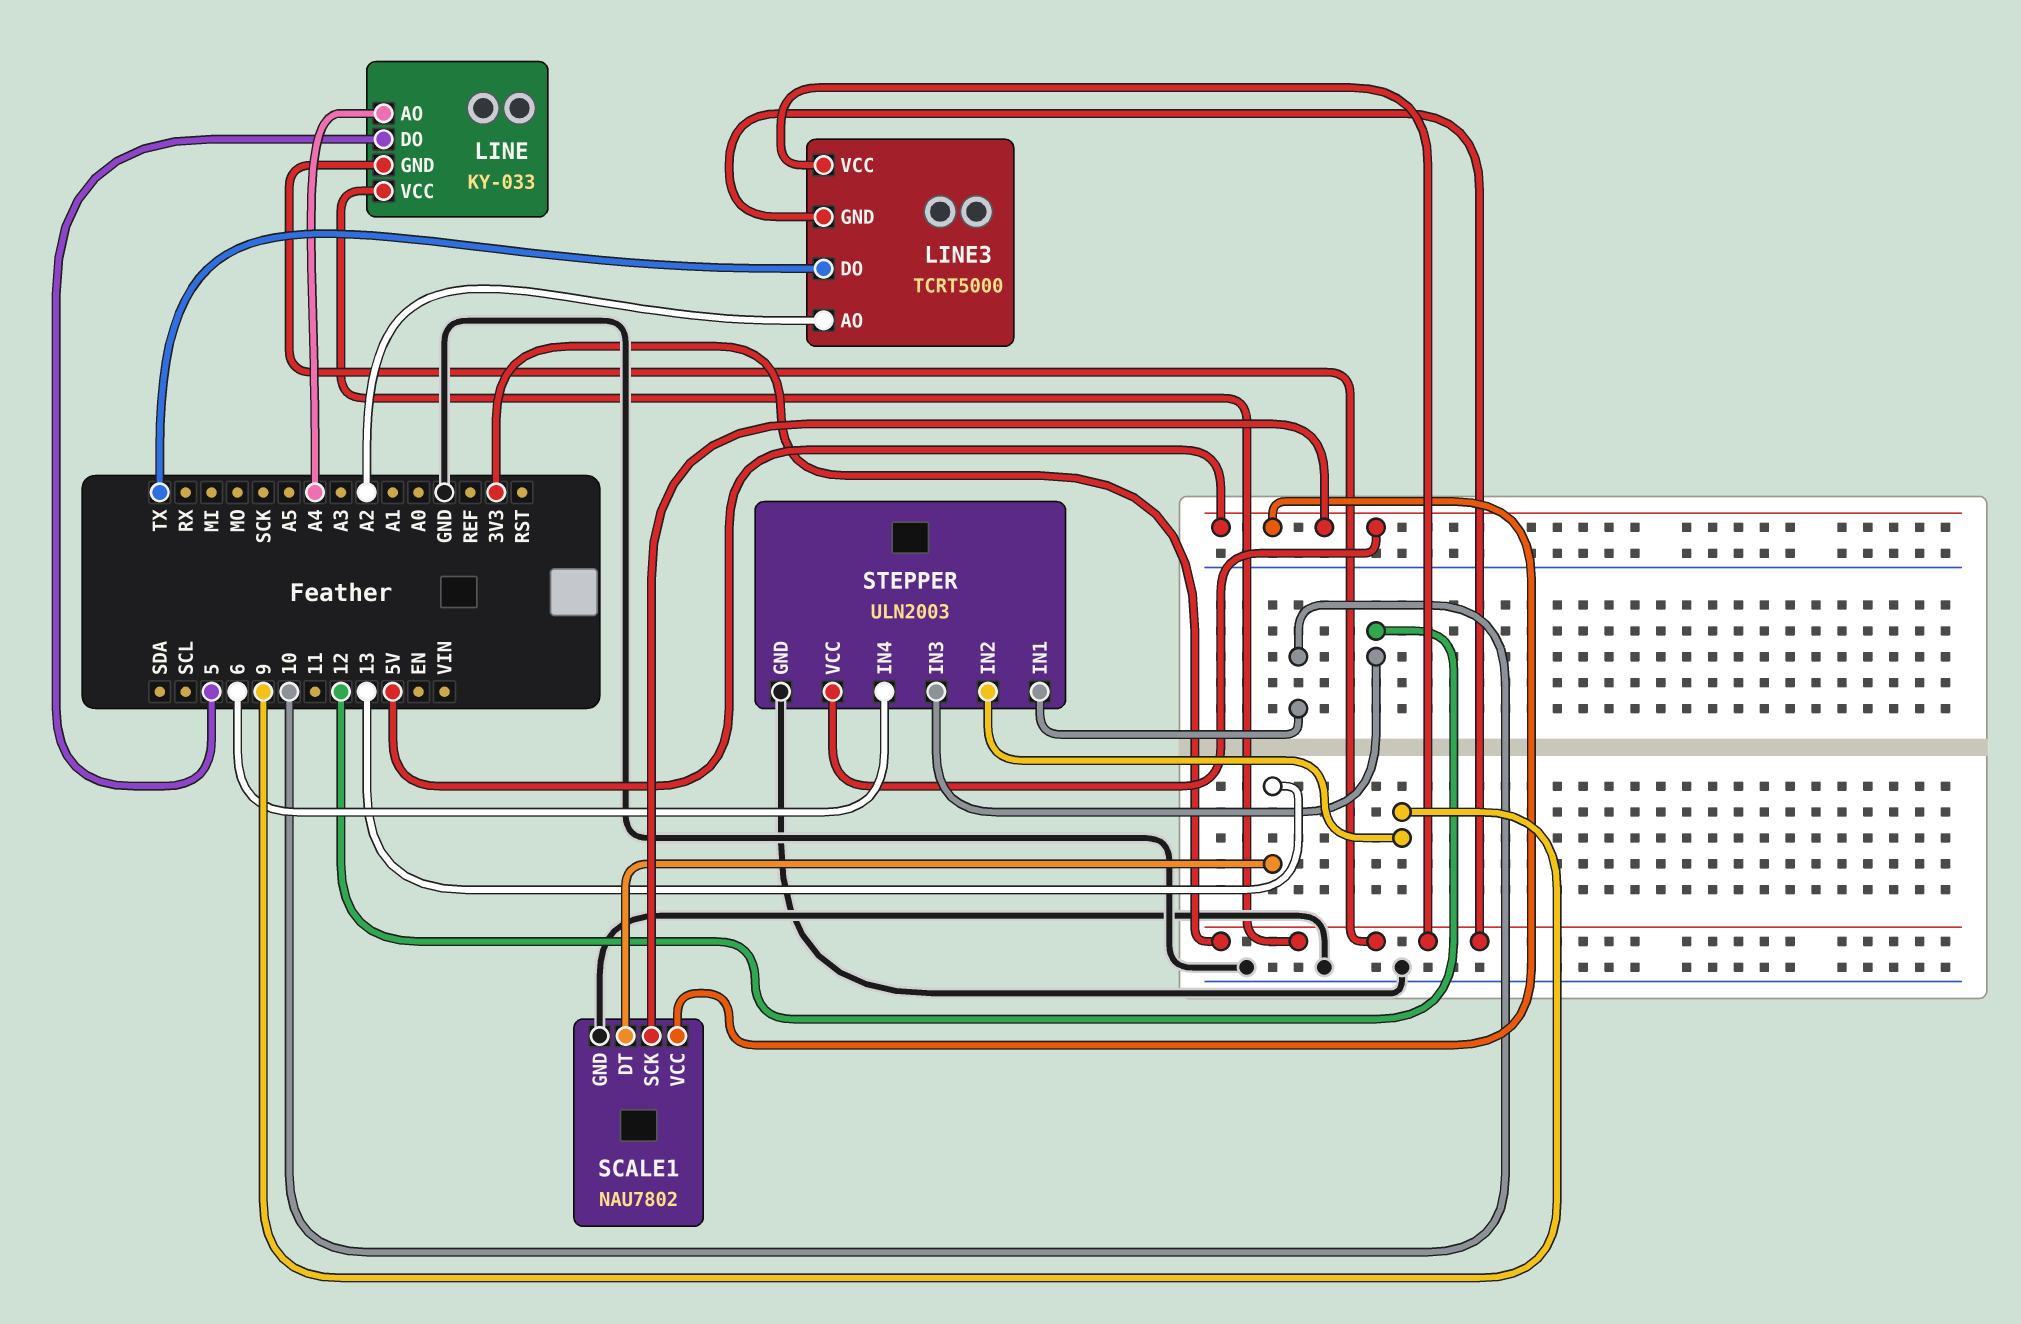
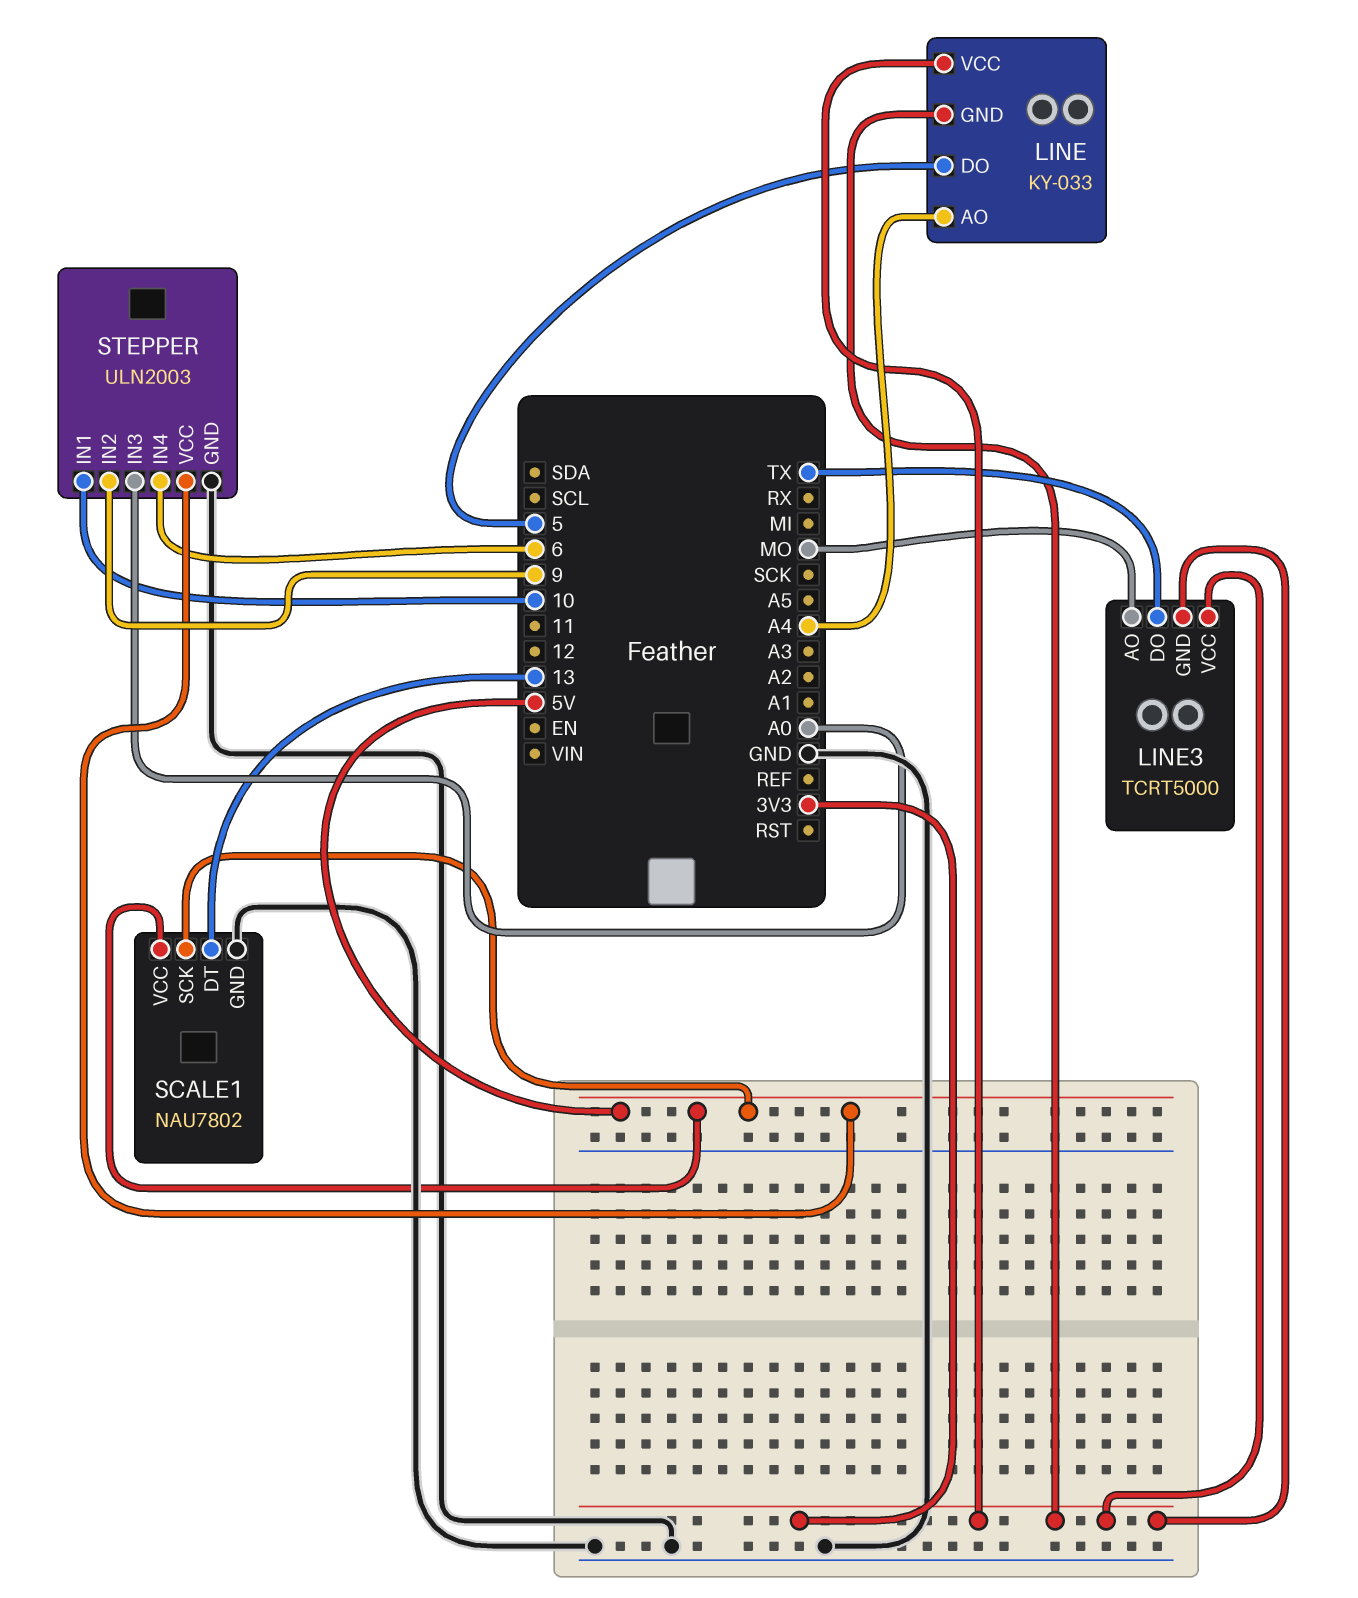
LINE3 pin AO: A2 -> MO
STEPPER pin IN3: 12 -> A0

